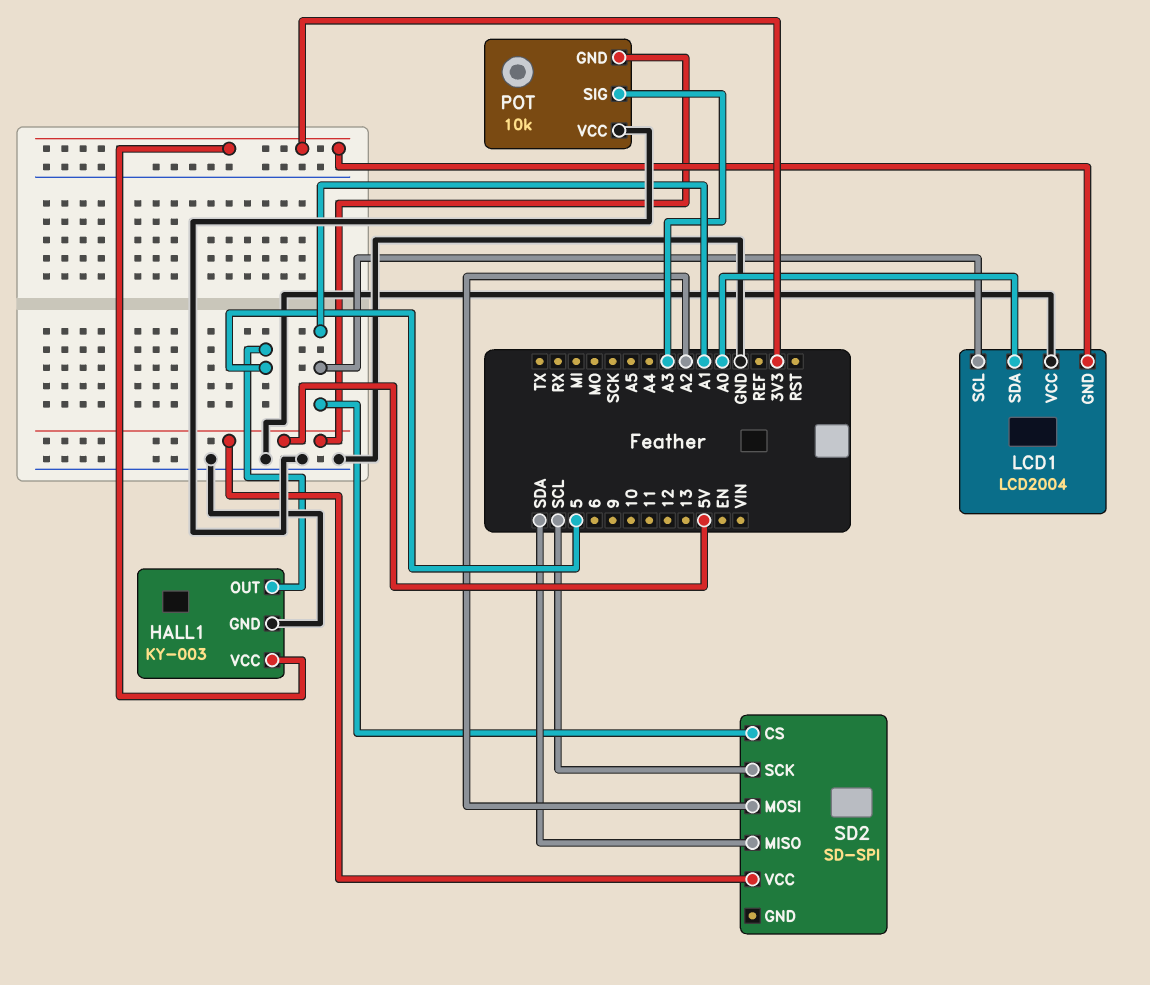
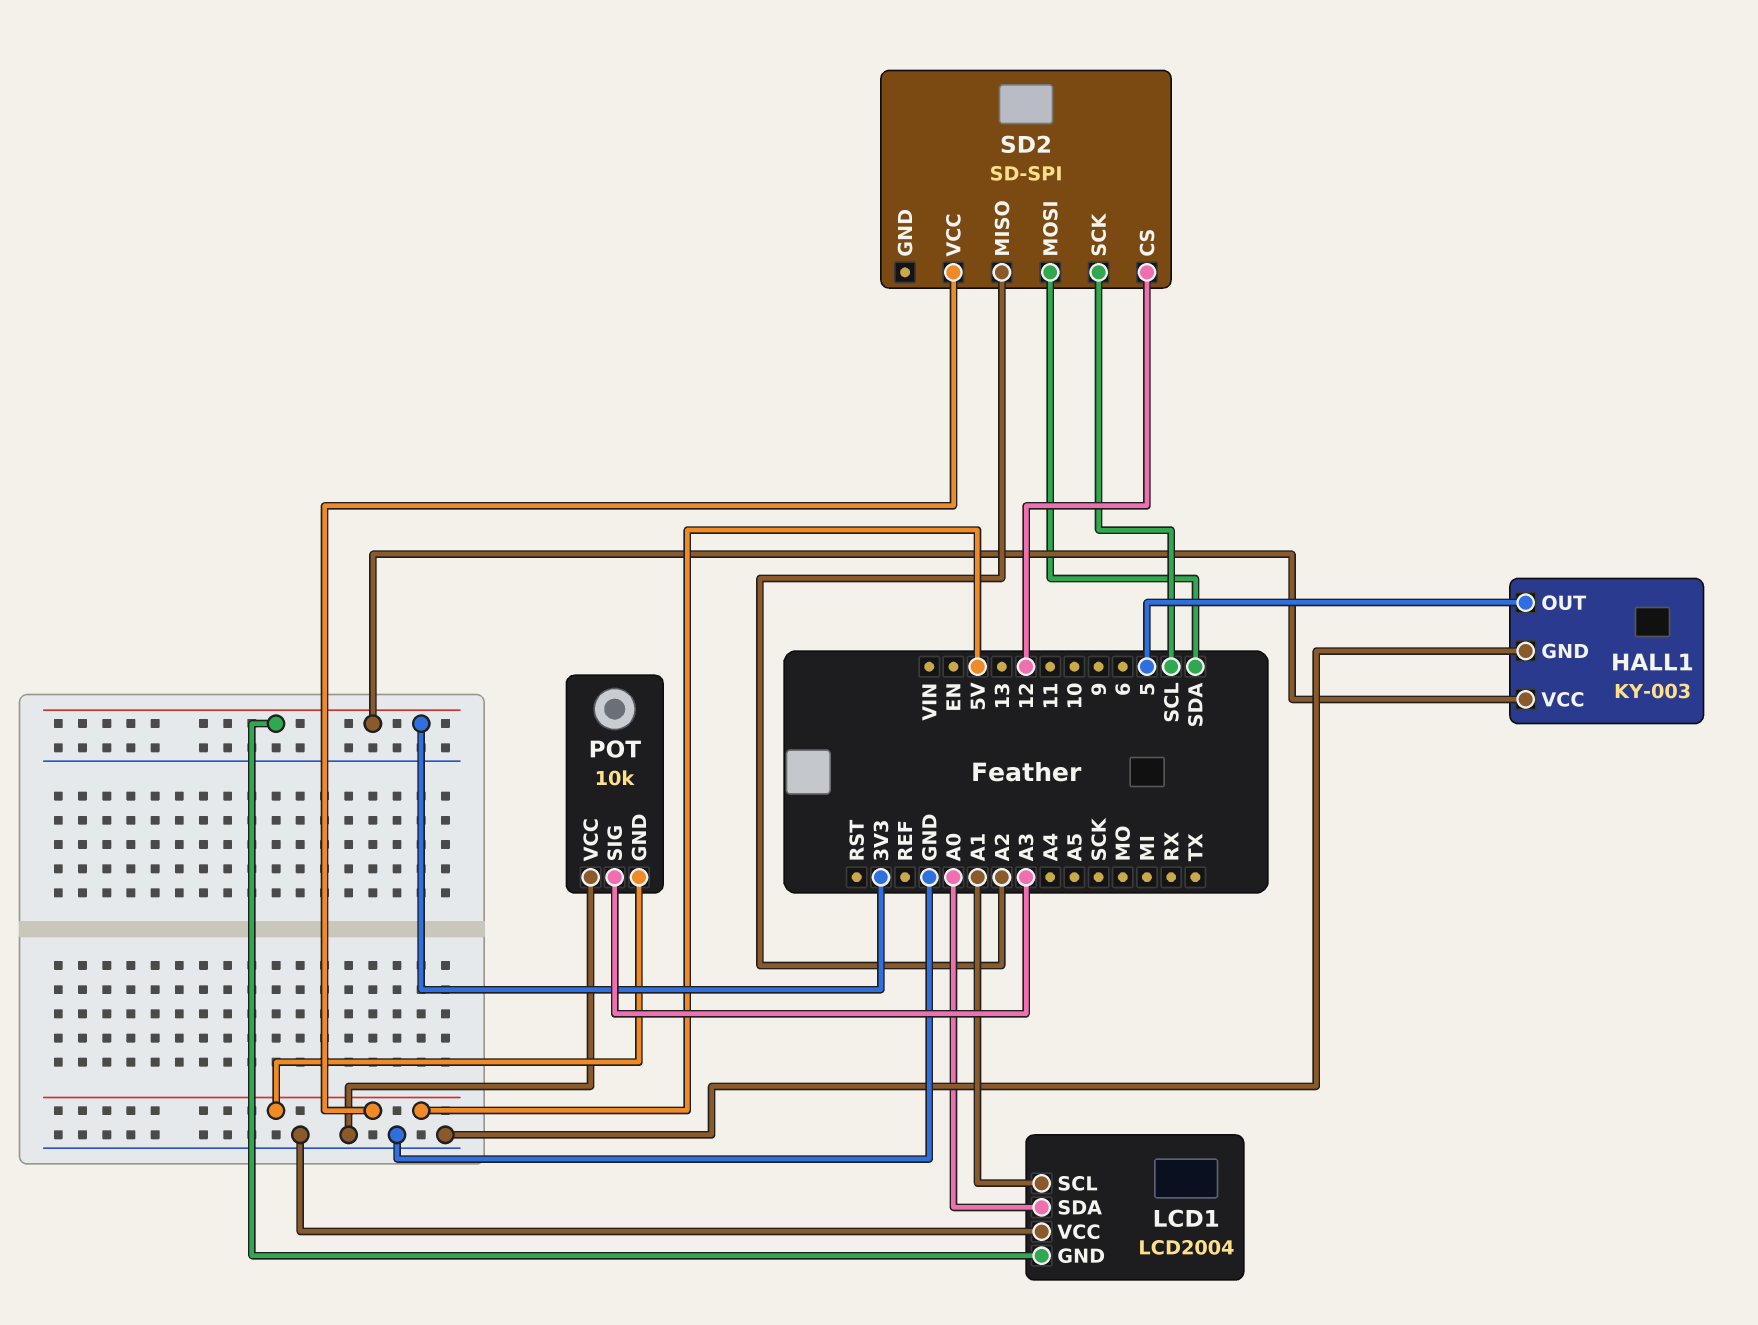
SD2 pin CS: A1 -> 12
SD2 pin MISO: SDA -> A2
SD2 pin MOSI: A2 -> SDA

